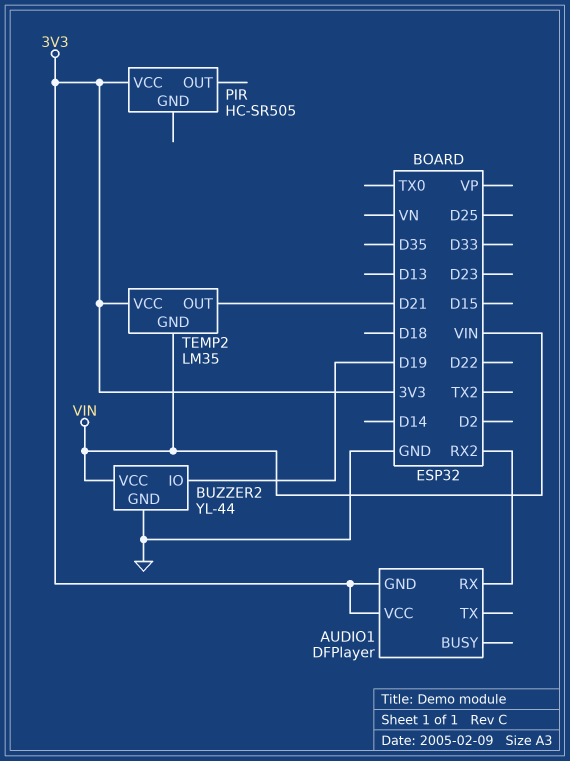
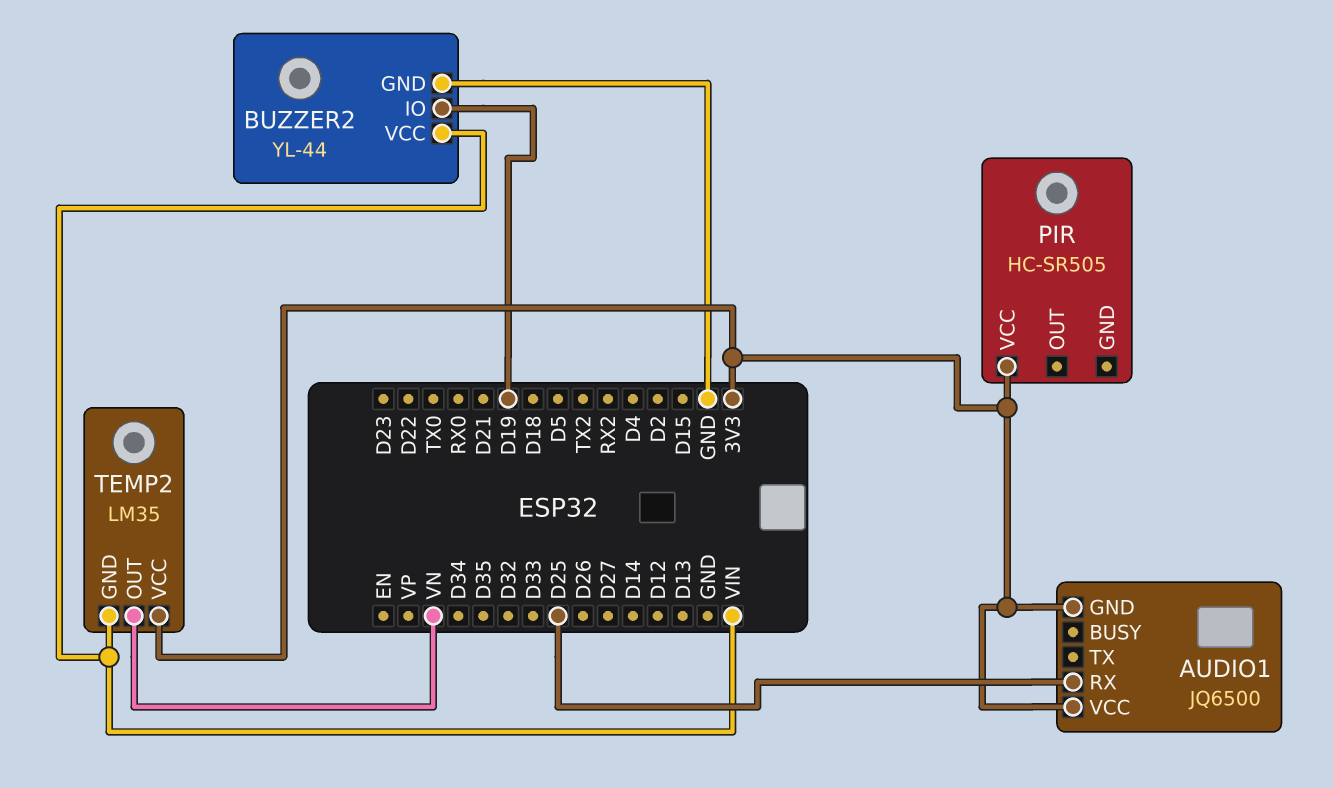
AUDIO1: DFPlayer -> JQ6500
AUDIO1 pin RX: RX2 -> D25
TEMP2 pin OUT: D21 -> VN

